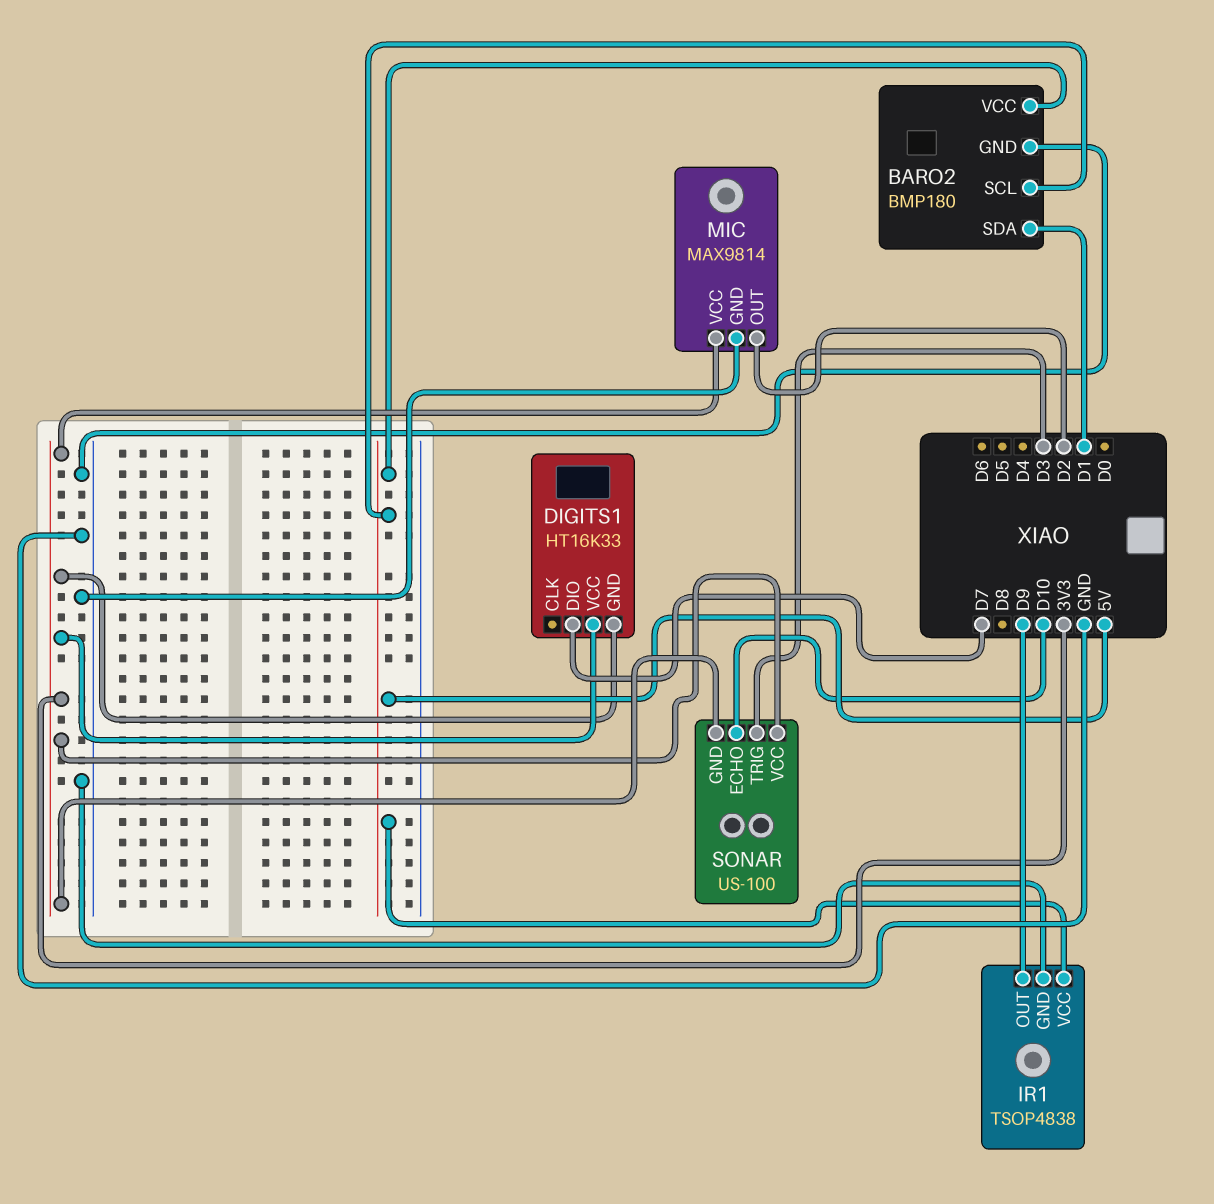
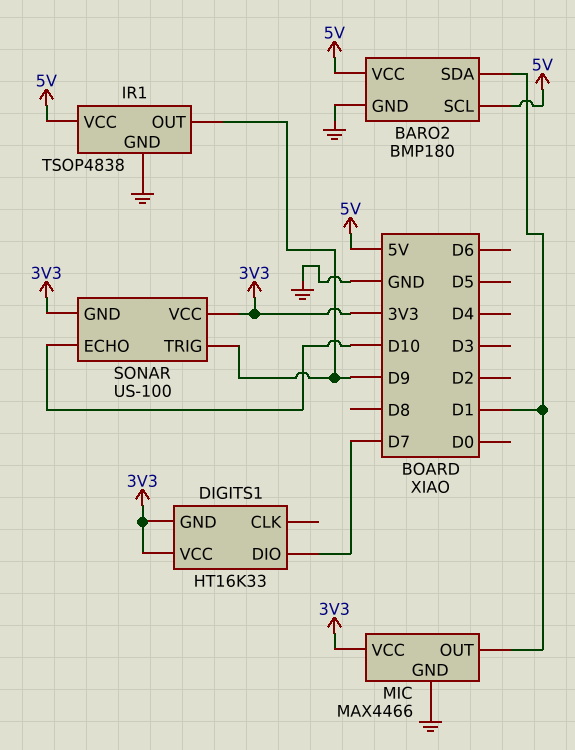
MIC: MAX9814 -> MAX4466
MIC pin OUT: D2 -> D1
SONAR pin TRIG: D3 -> D9

